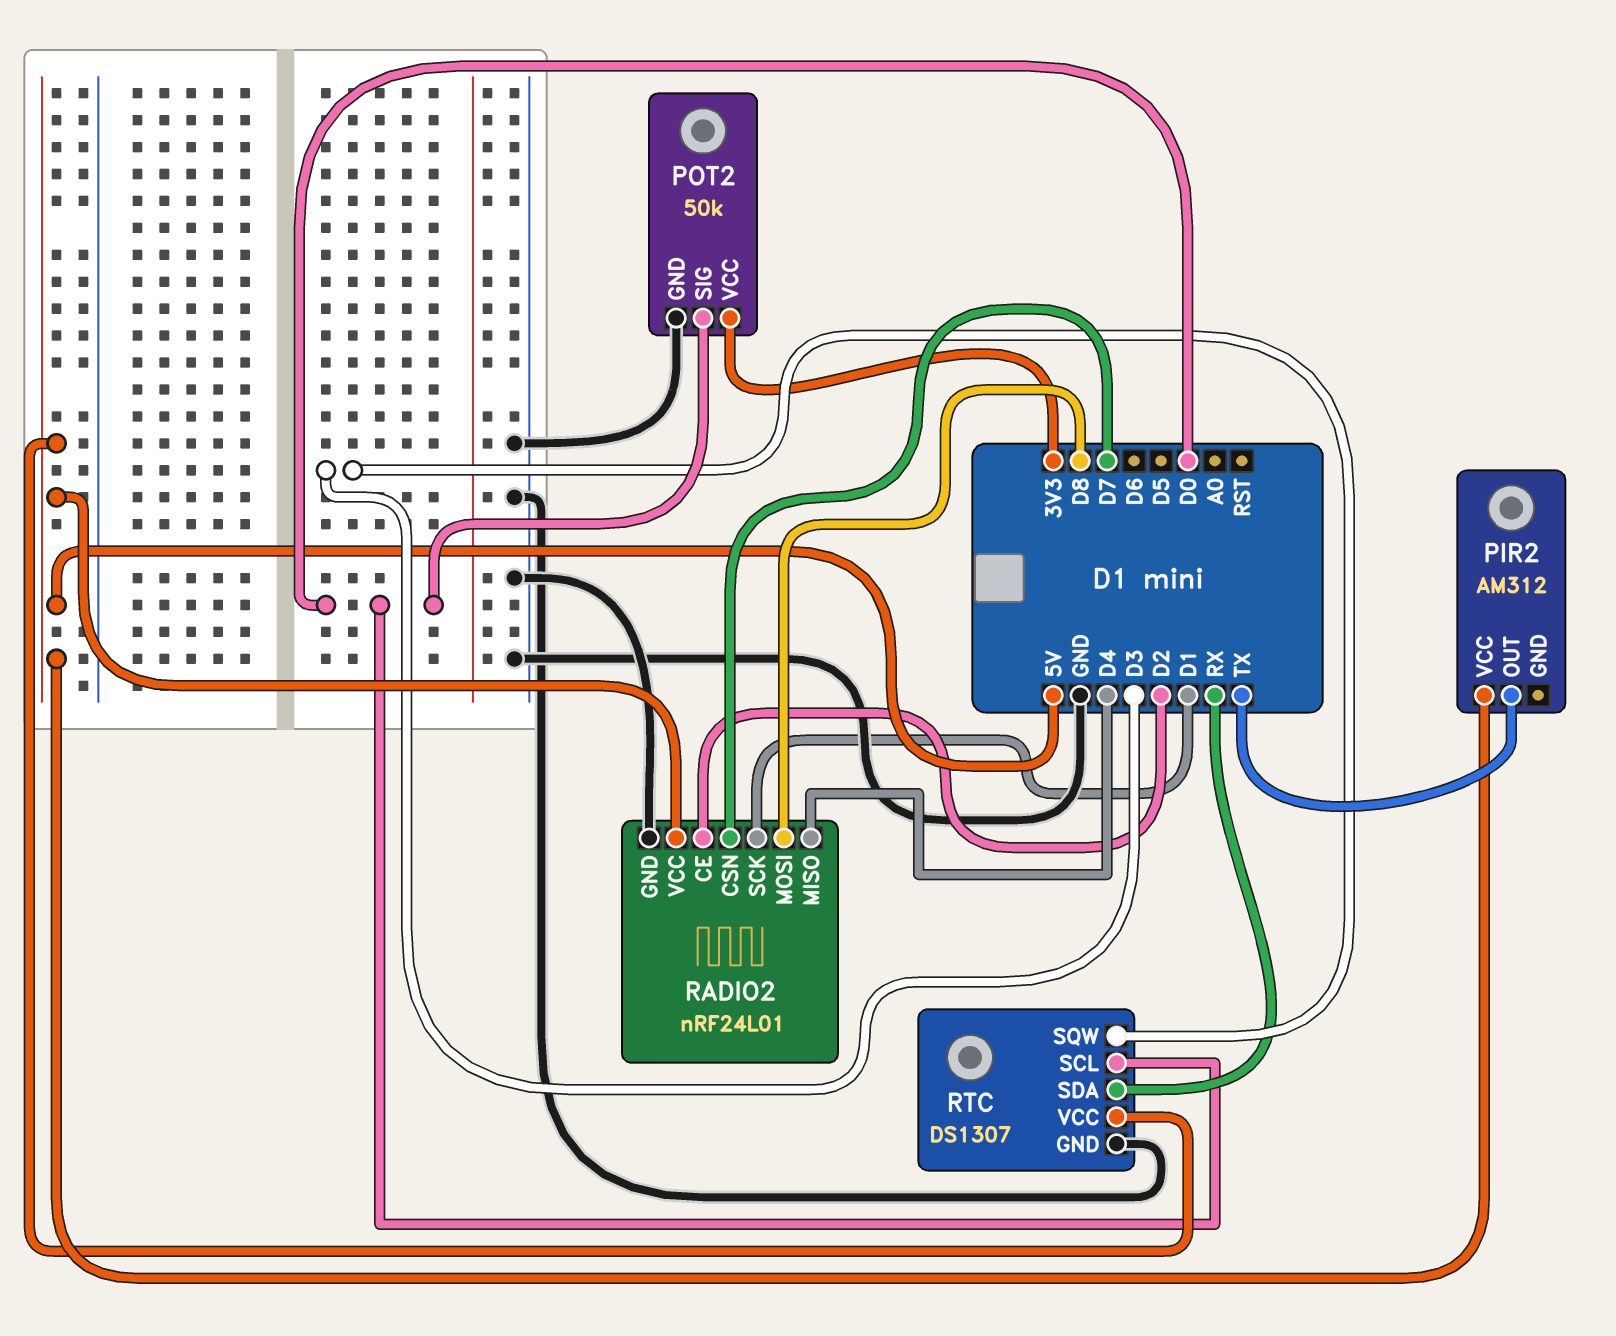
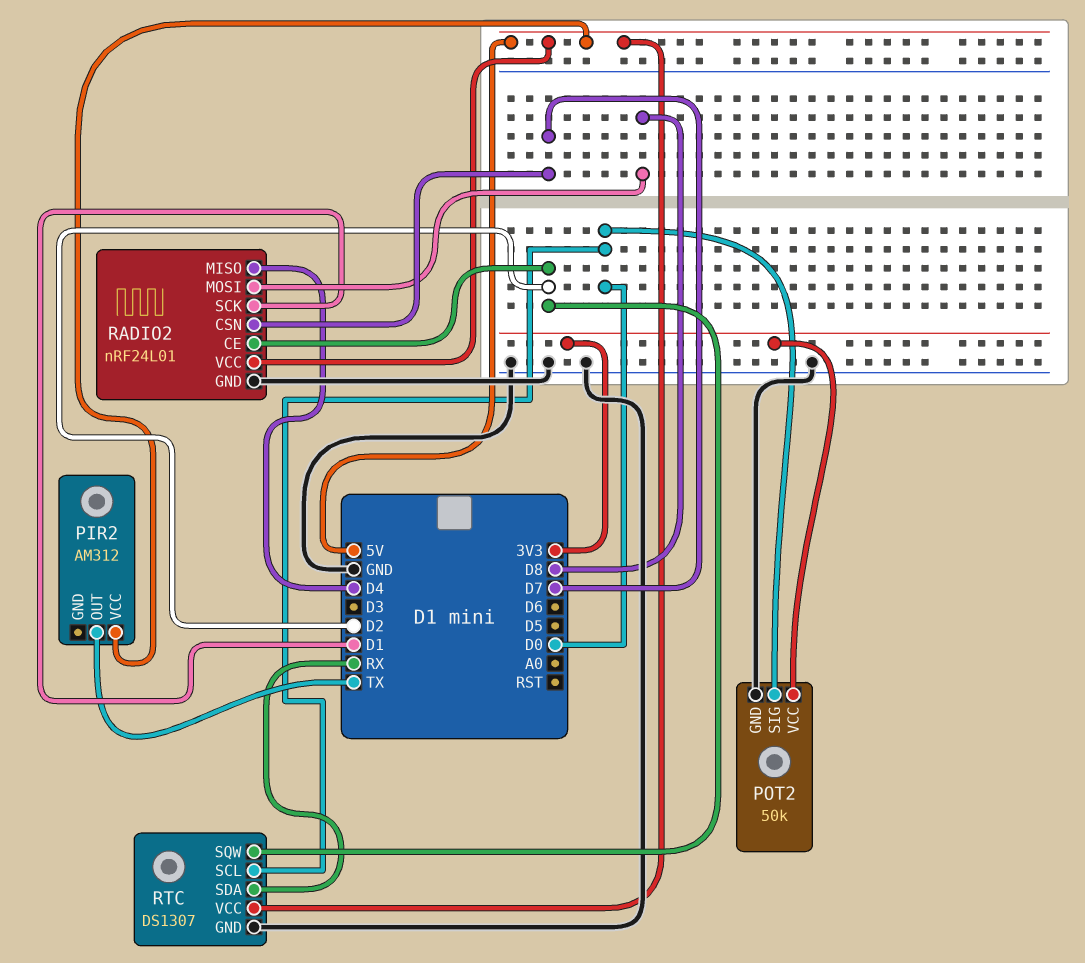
RTC pin SQW: D3 -> D2

